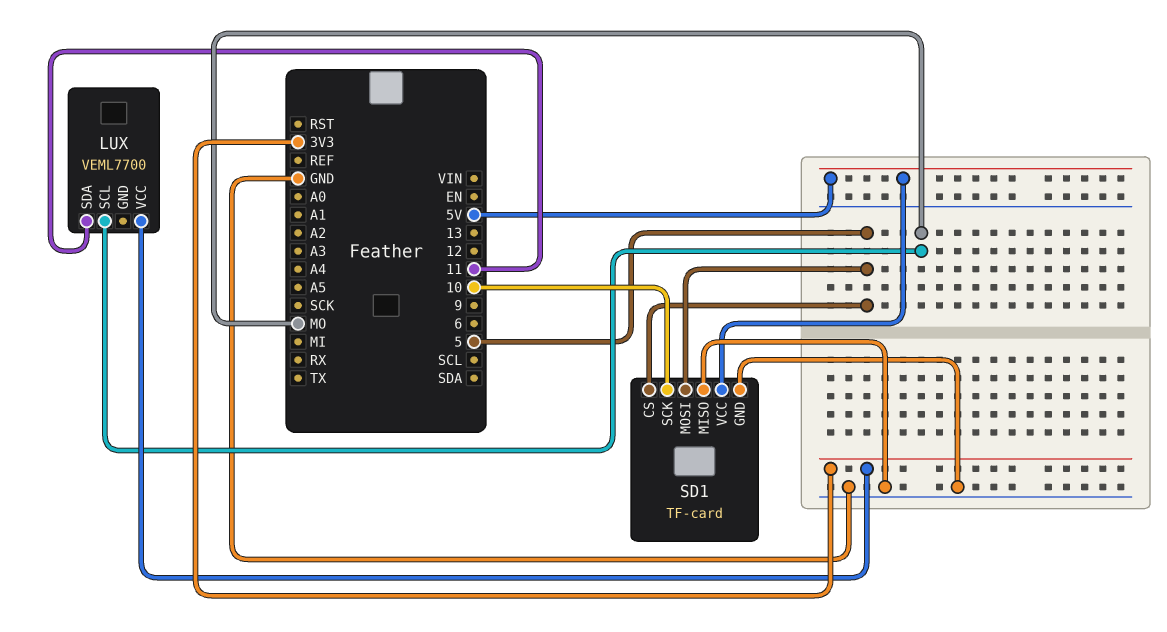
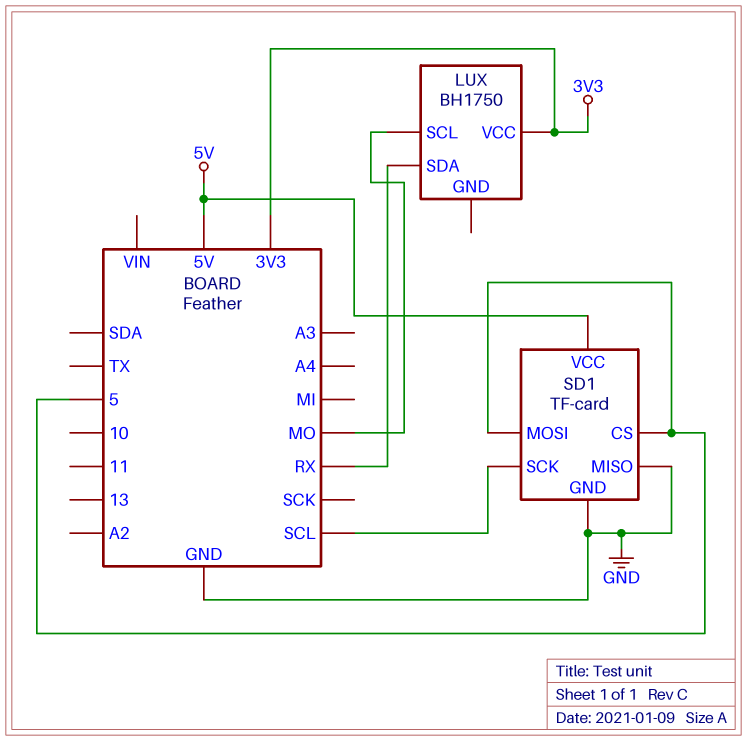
LUX: VEML7700 -> BH1750
LUX pin SDA: 11 -> RX
SD1 pin SCK: 10 -> SCL

